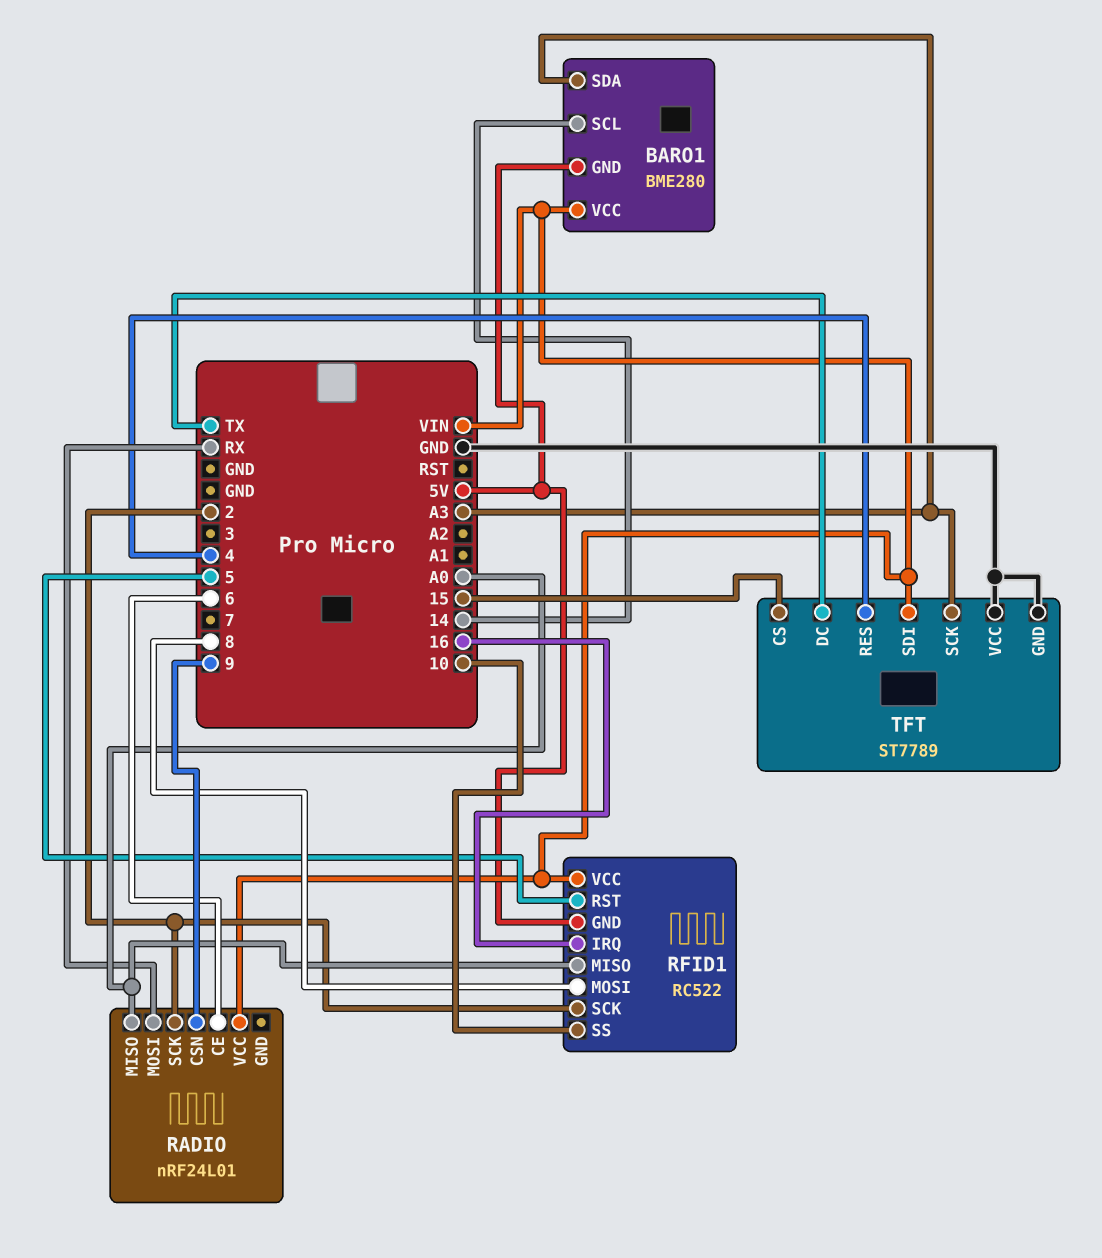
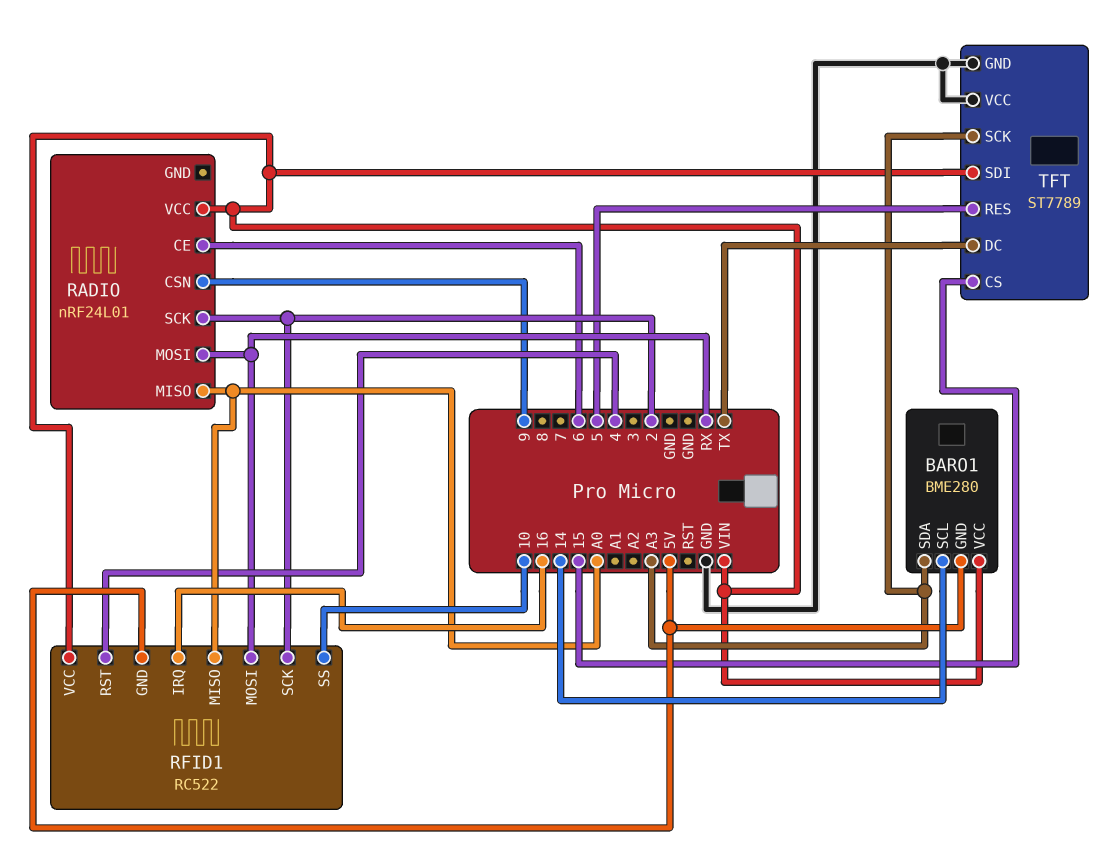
RFID1 pin MOSI: 8 -> RX
RFID1 pin RST: 5 -> 4
TFT pin RES: 4 -> 5

